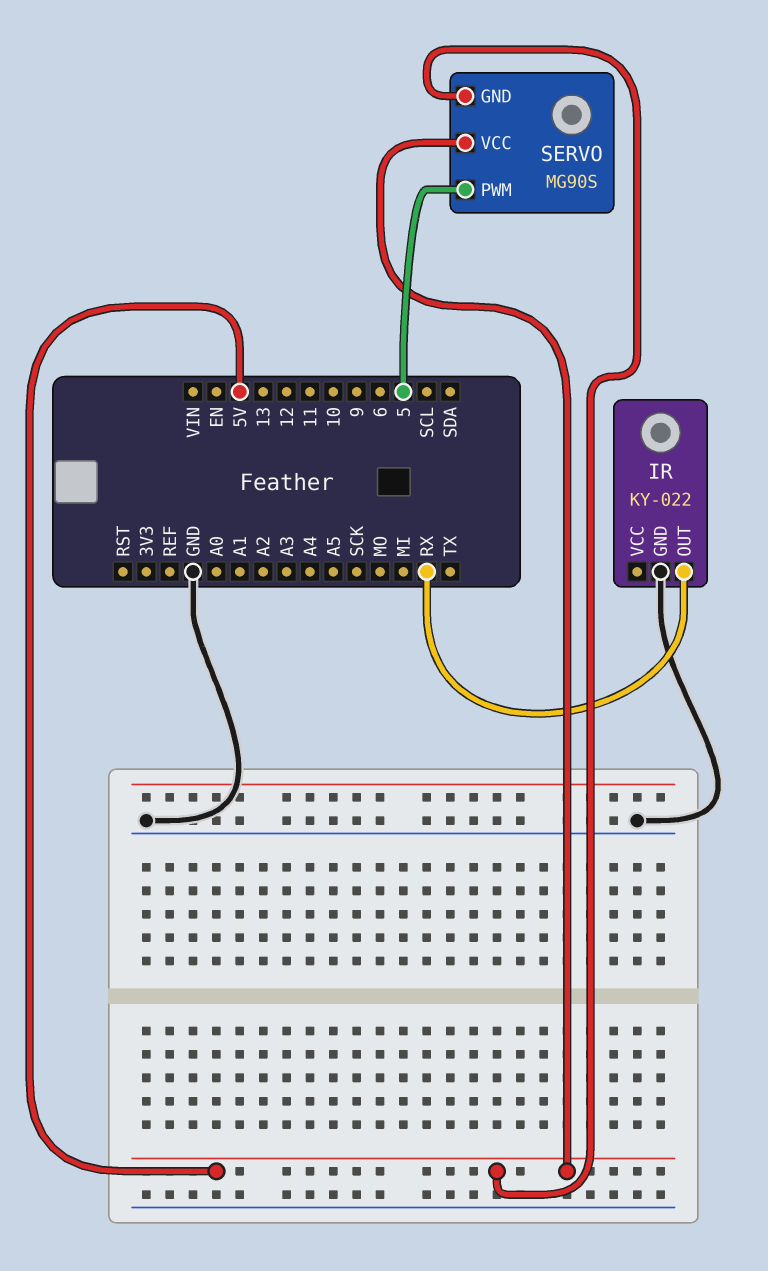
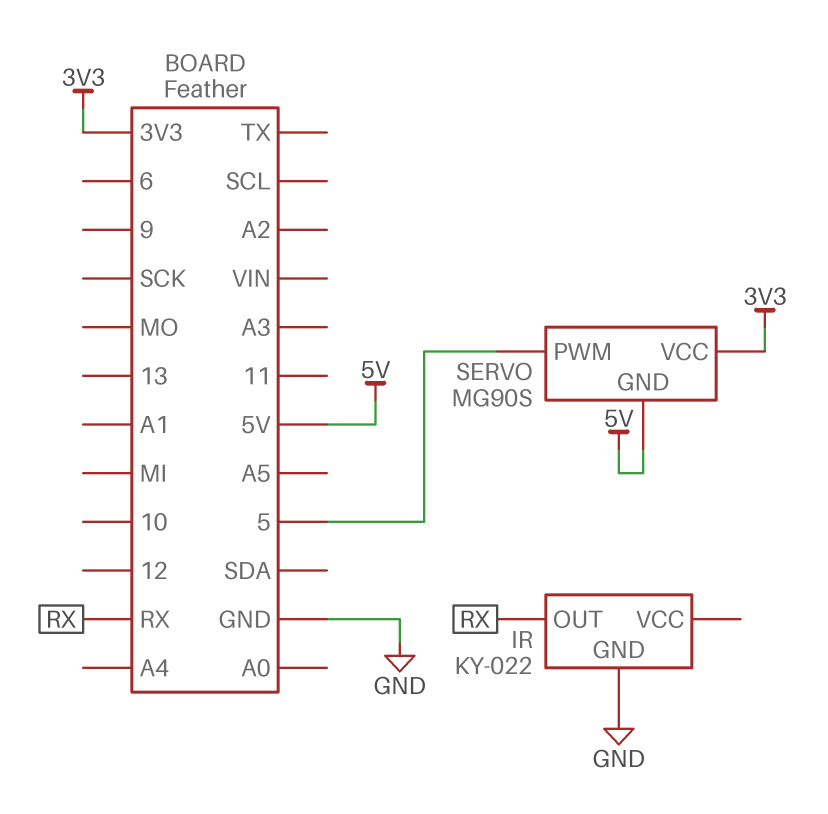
SERVO pin VCC: 5V -> 3V3

